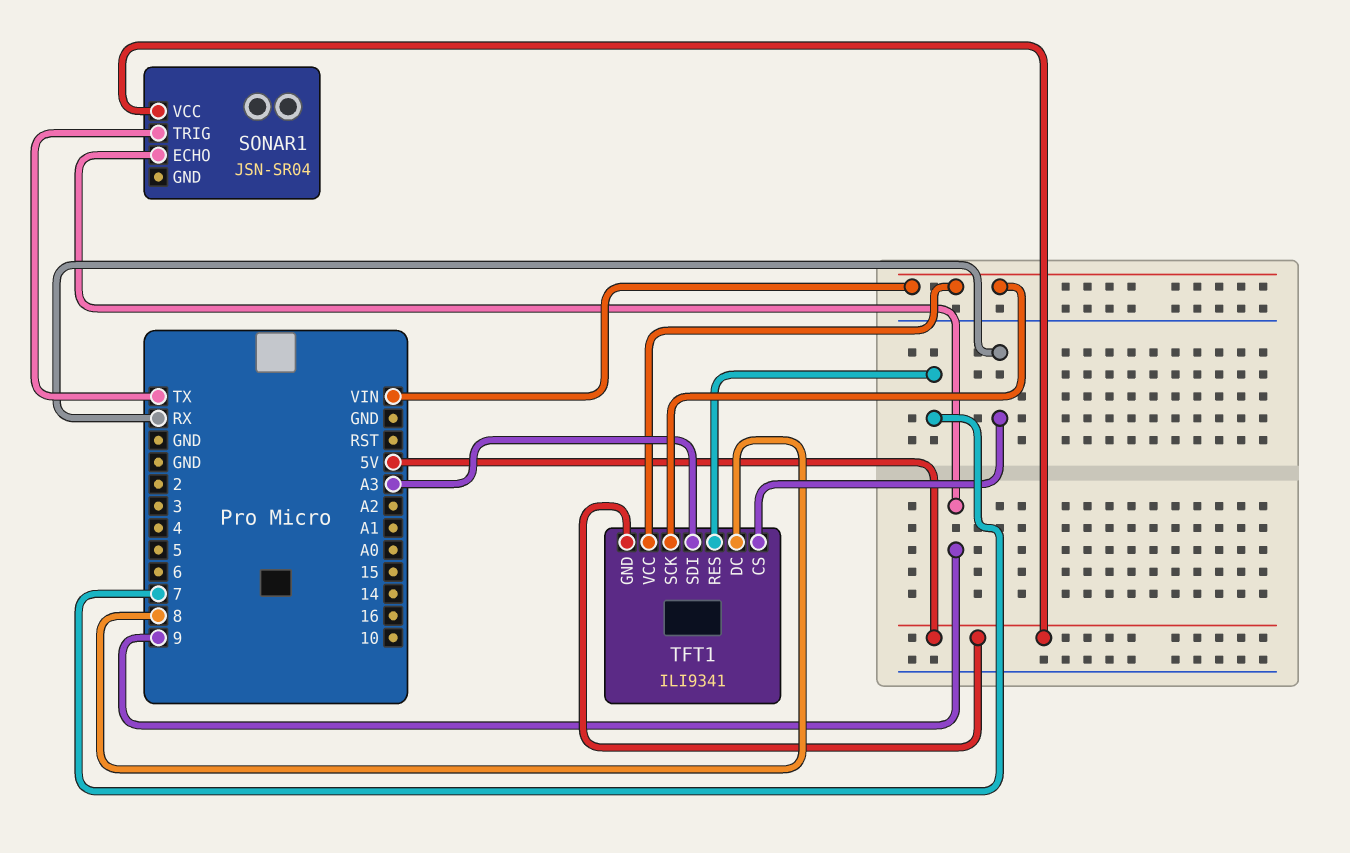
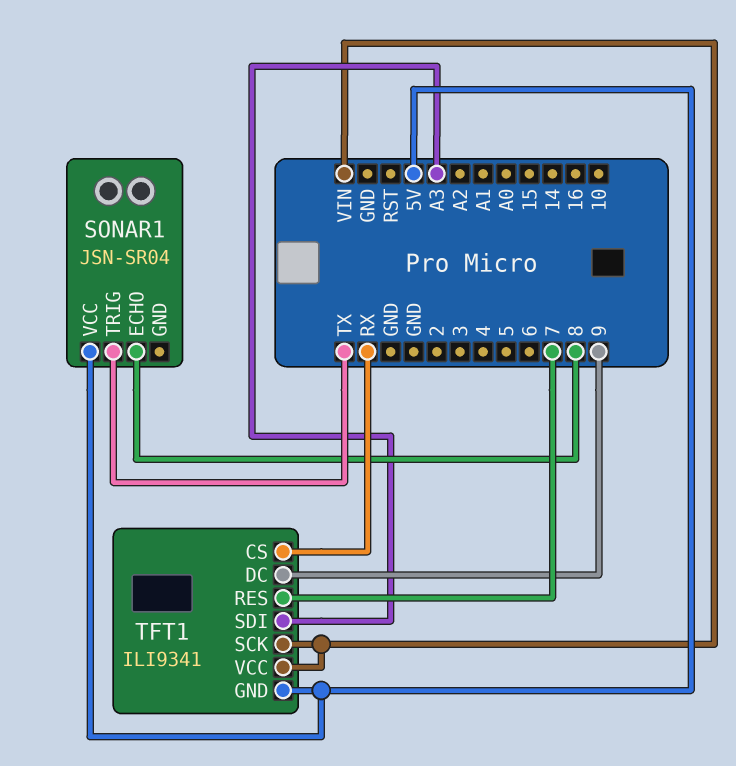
SONAR1 pin ECHO: 9 -> 8
TFT1 pin DC: 8 -> 9

